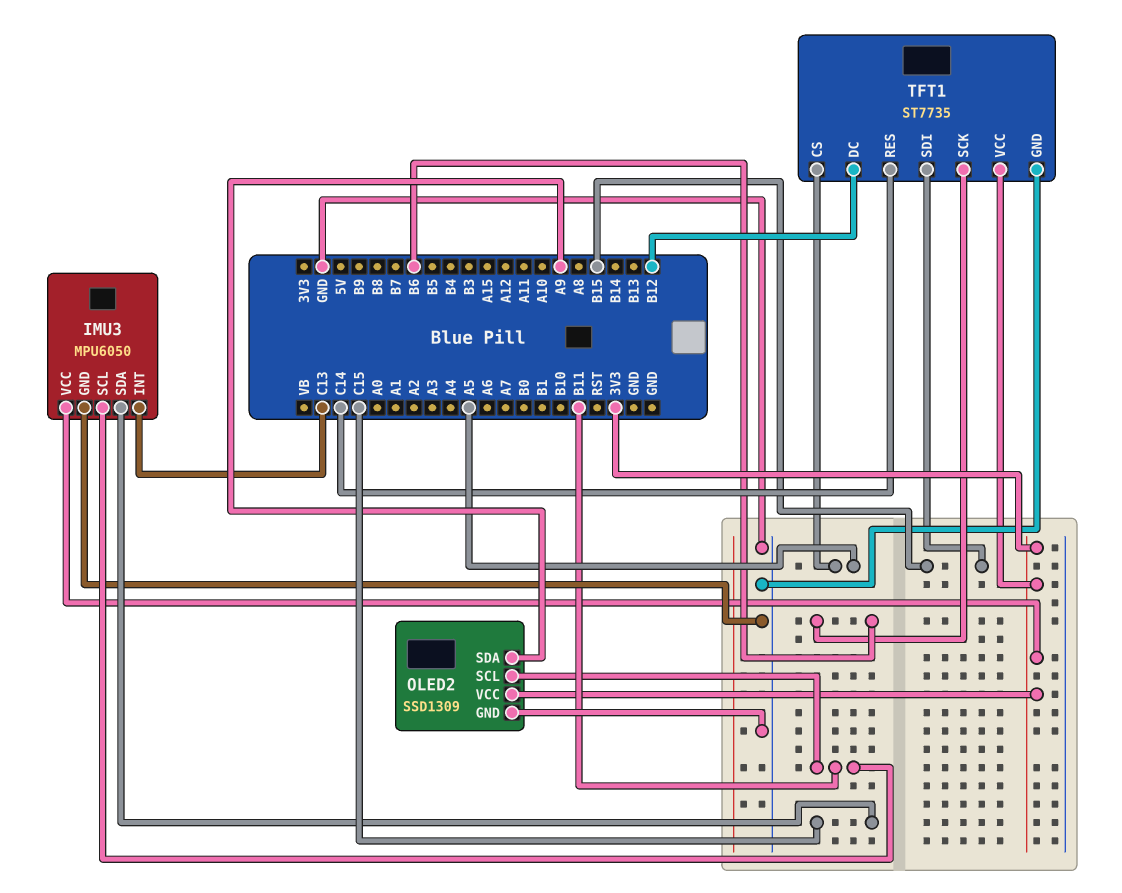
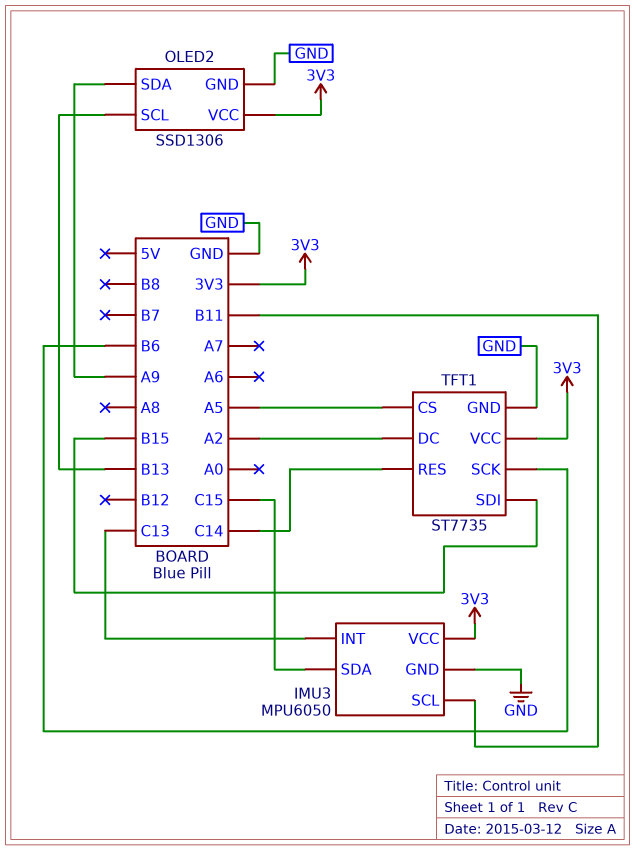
OLED2: SSD1309 -> SSD1306
OLED2 pin SCL: B11 -> B13
TFT1 pin DC: B12 -> A2

